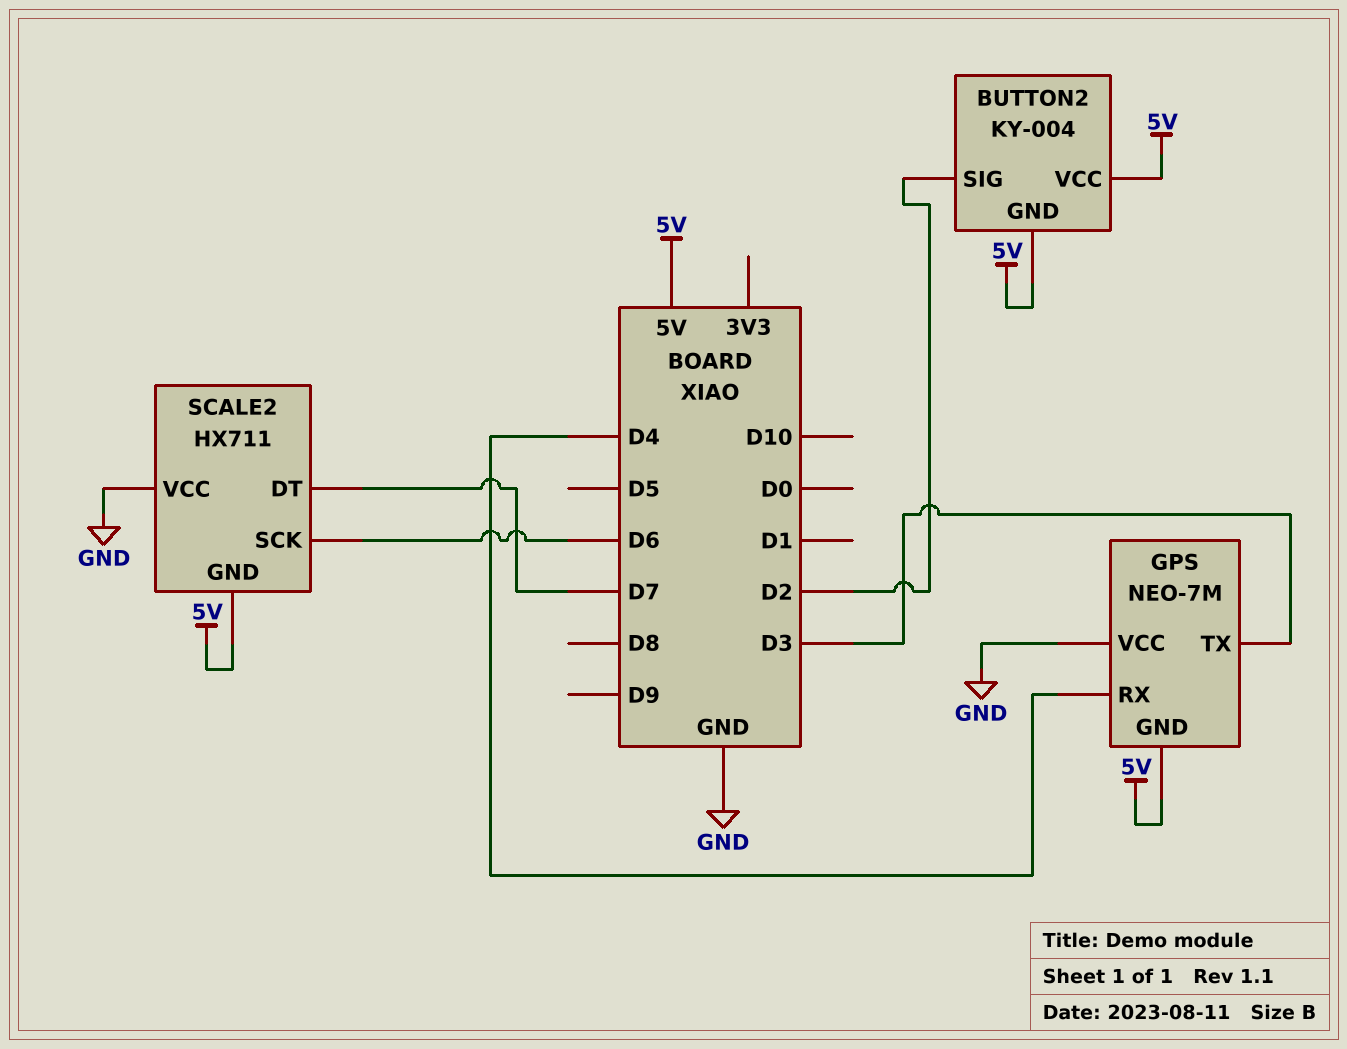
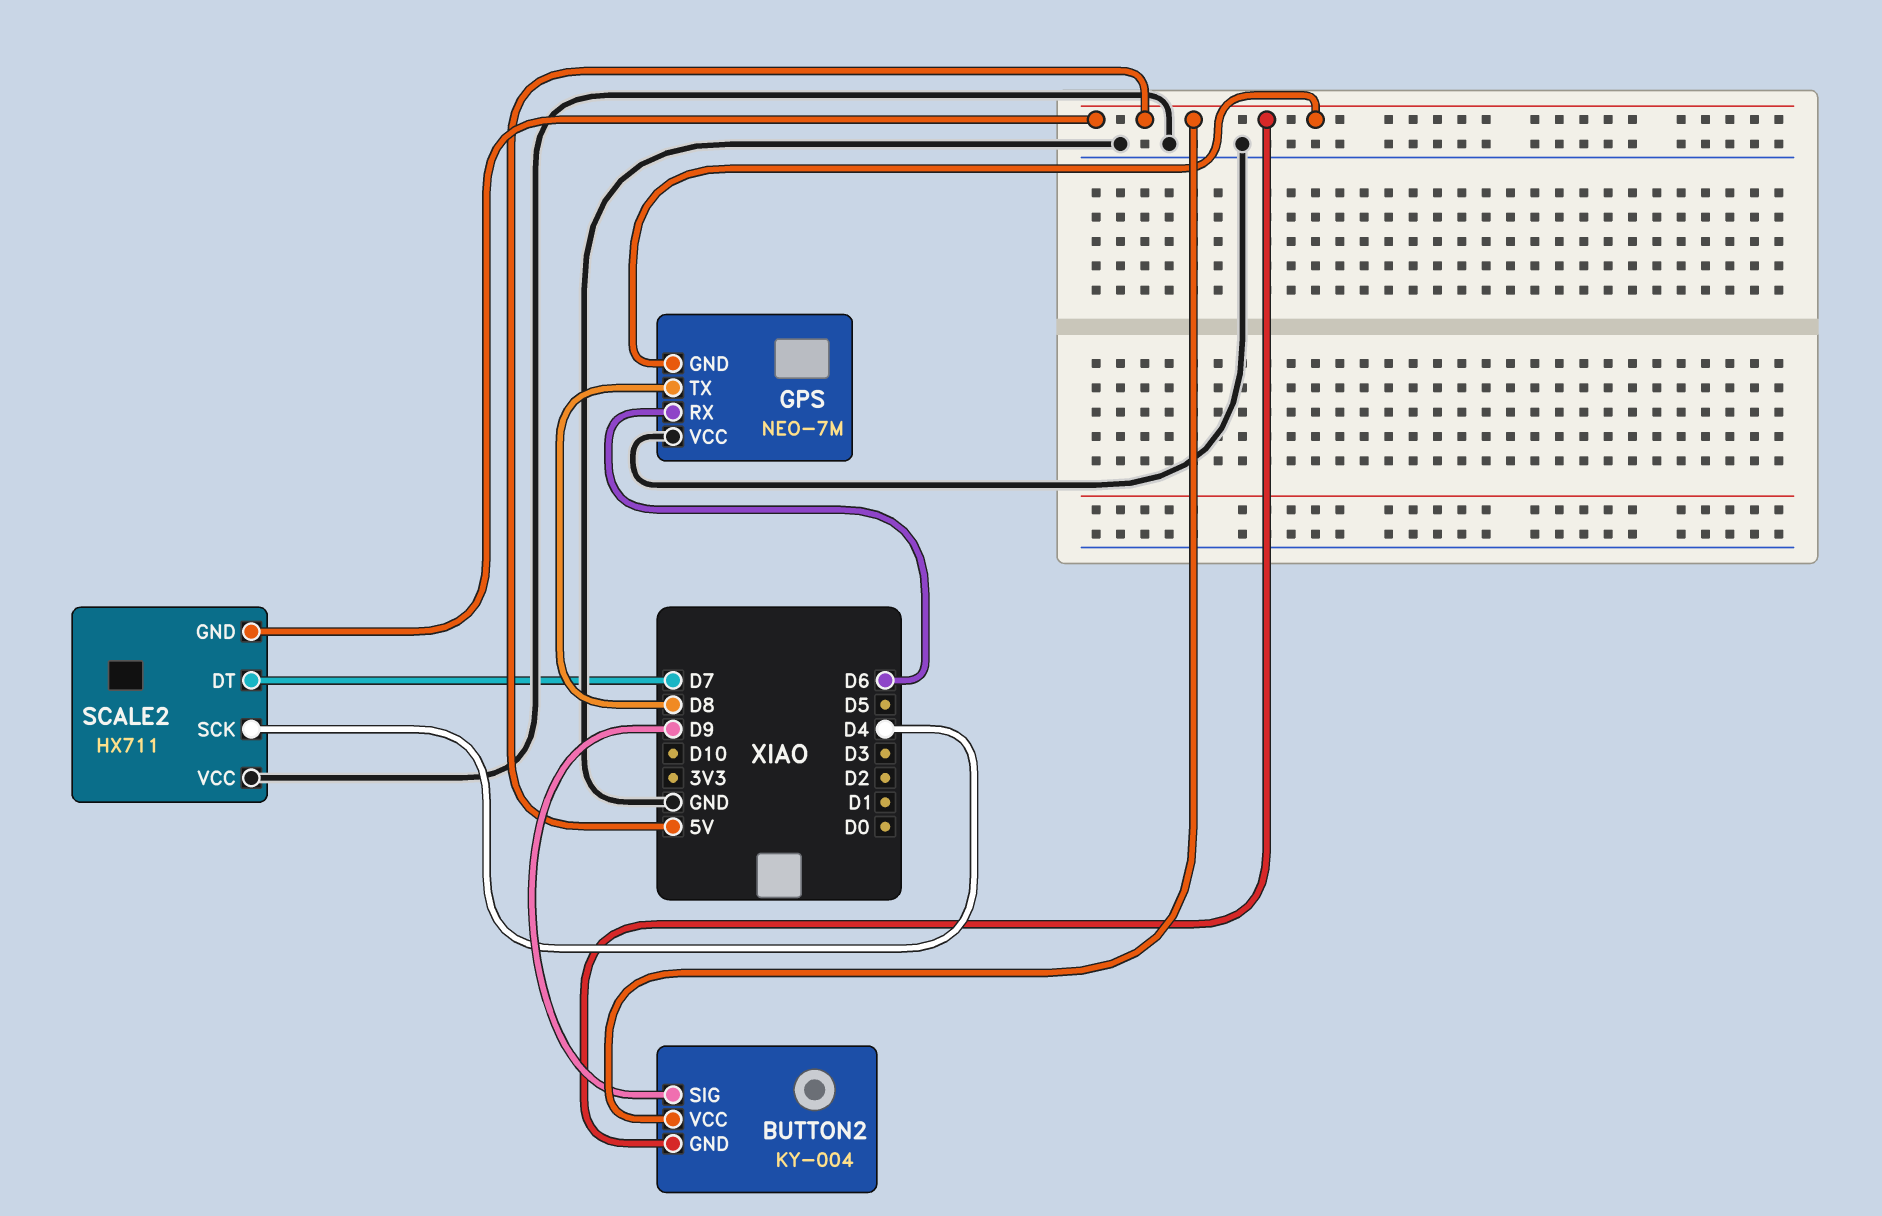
BUTTON2 pin SIG: D2 -> D9
GPS pin RX: D4 -> D6
GPS pin TX: D3 -> D8
SCALE2 pin SCK: D6 -> D4

